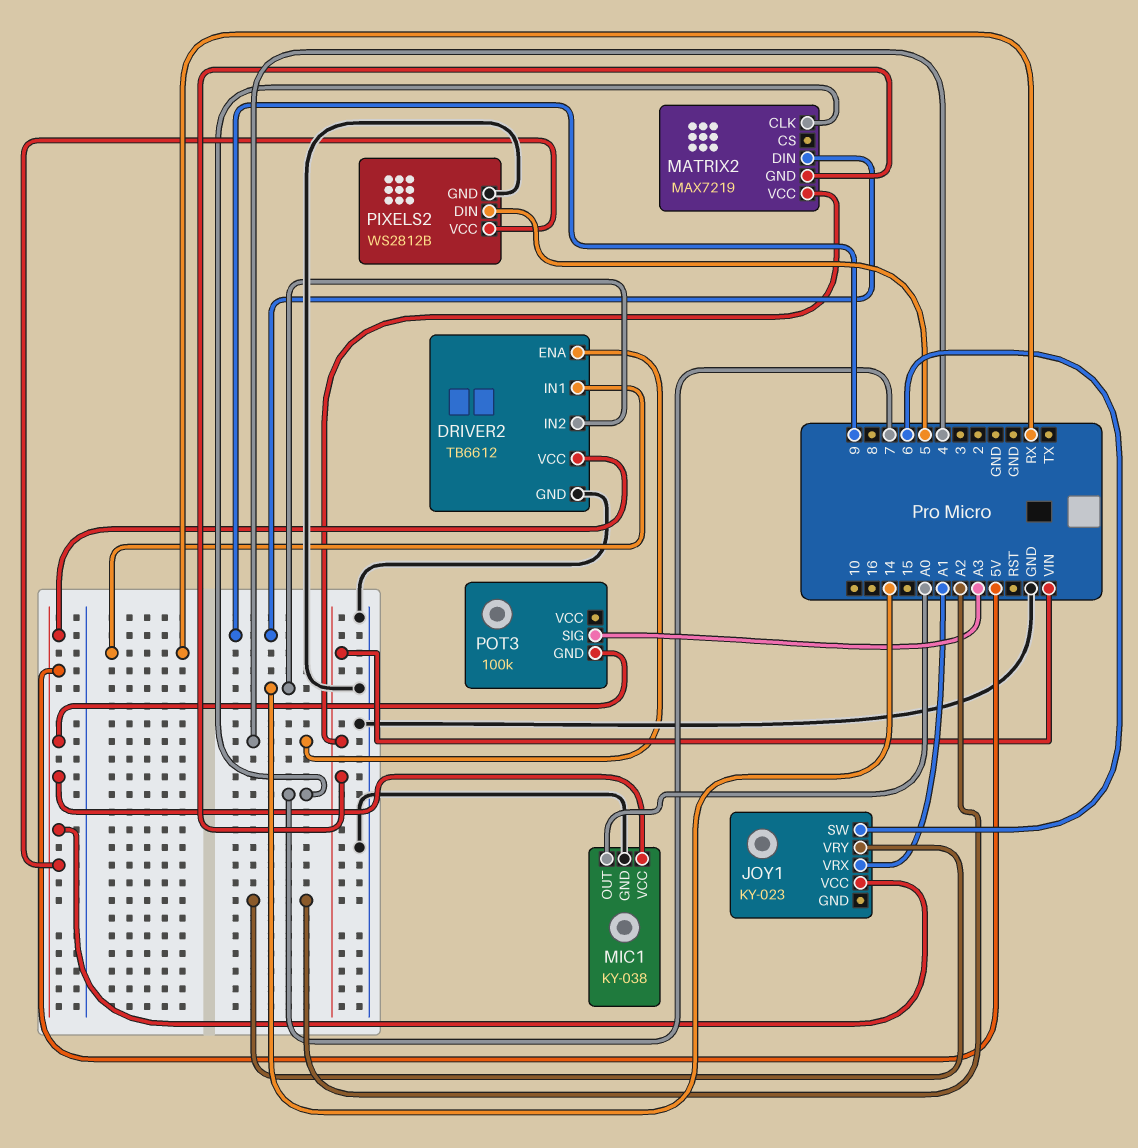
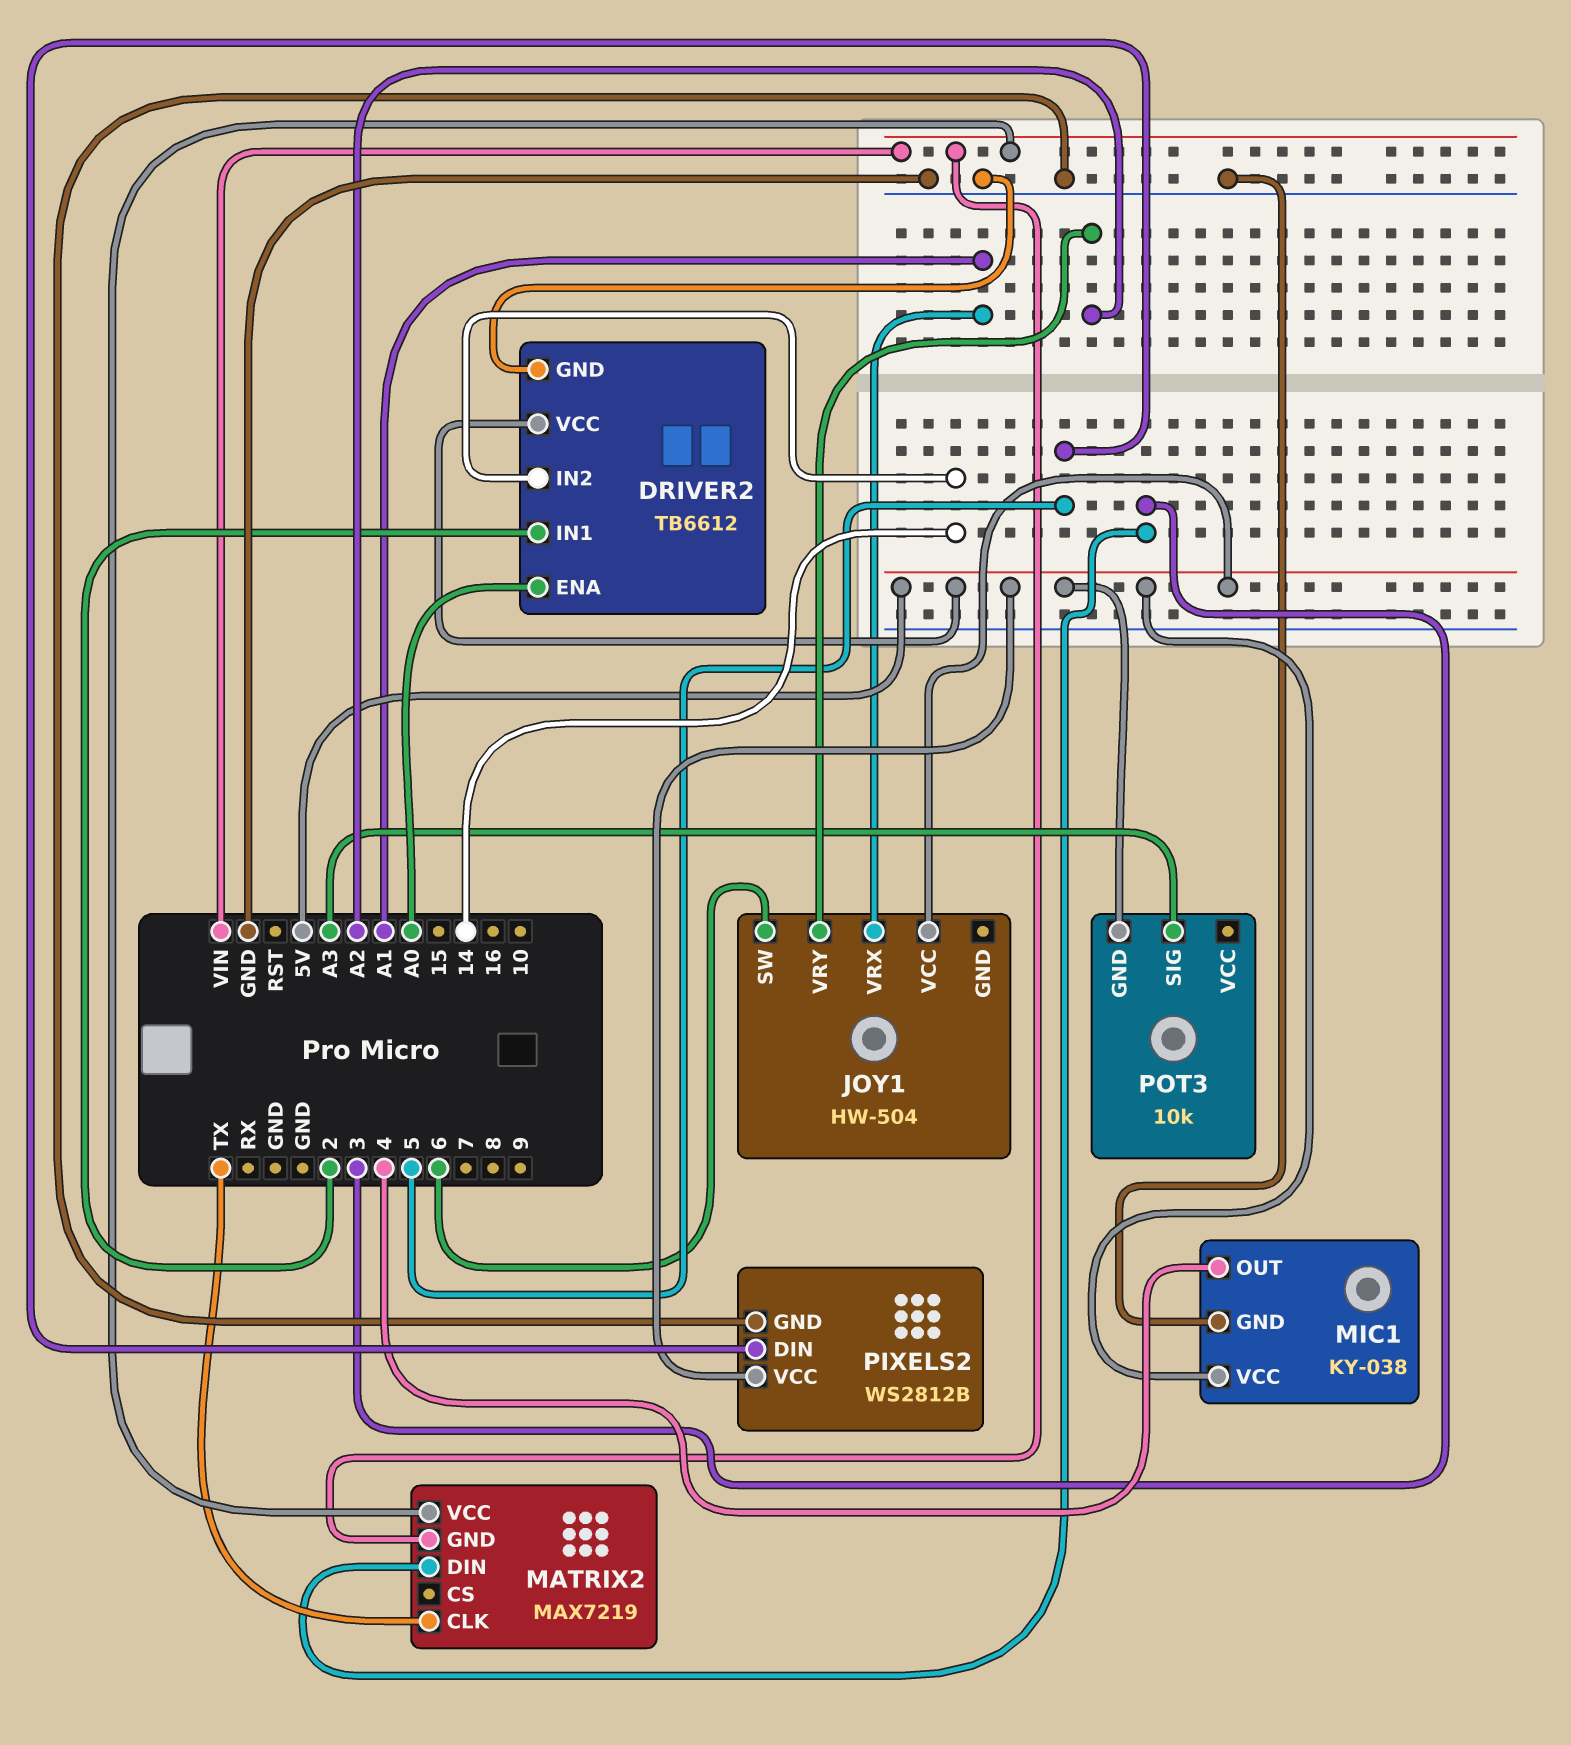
DRIVER2 pin ENA: 4 -> A0
DRIVER2 pin IN1: RX -> 2
JOY1: KY-023 -> HW-504
MATRIX2 pin CLK: 7 -> TX
MATRIX2 pin DIN: 9 -> 3
MIC1 pin OUT: A0 -> 4
POT3: 100k -> 10k

